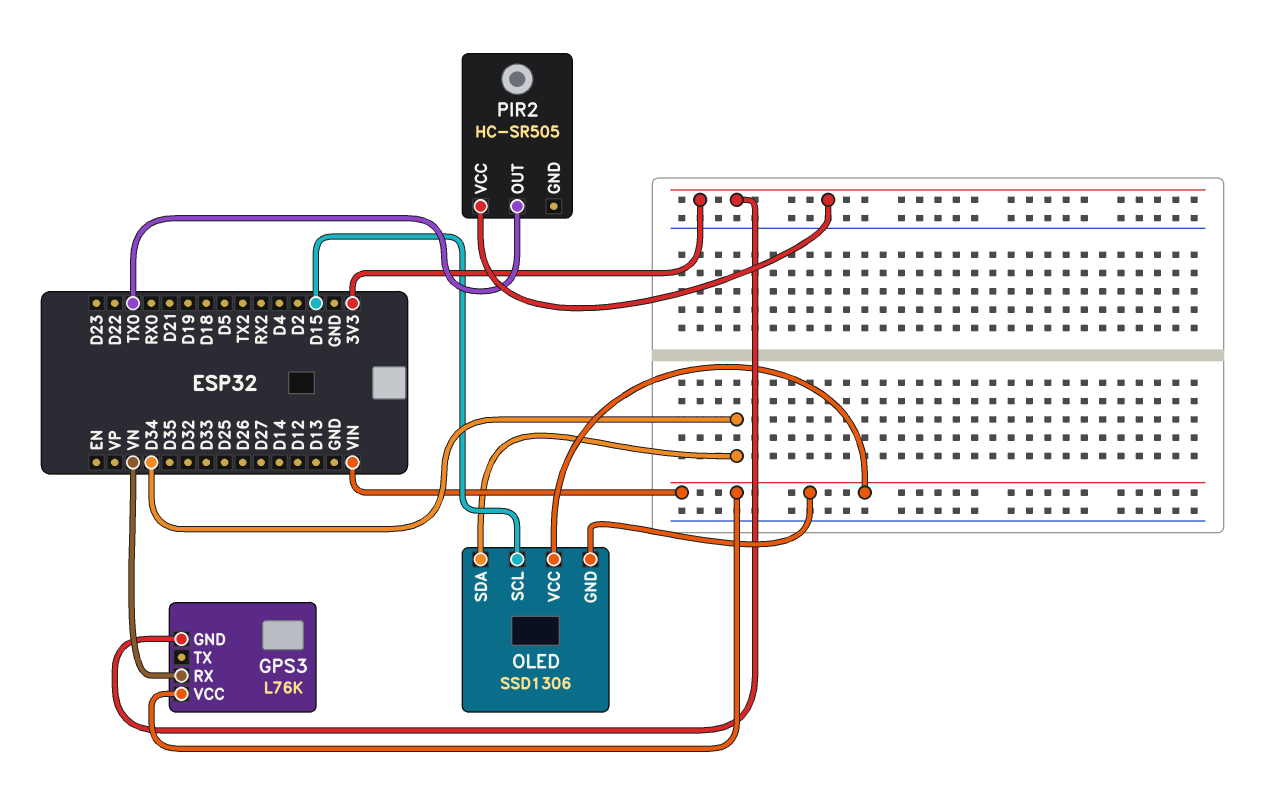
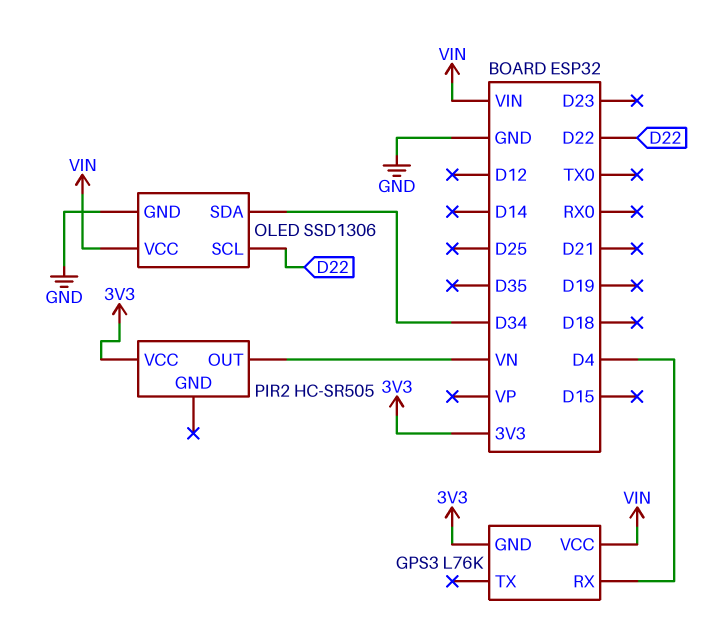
GPS3 pin RX: VN -> D4
OLED pin GND: VIN -> GND
OLED pin SCL: D15 -> D22
PIR2 pin OUT: TX0 -> VN

